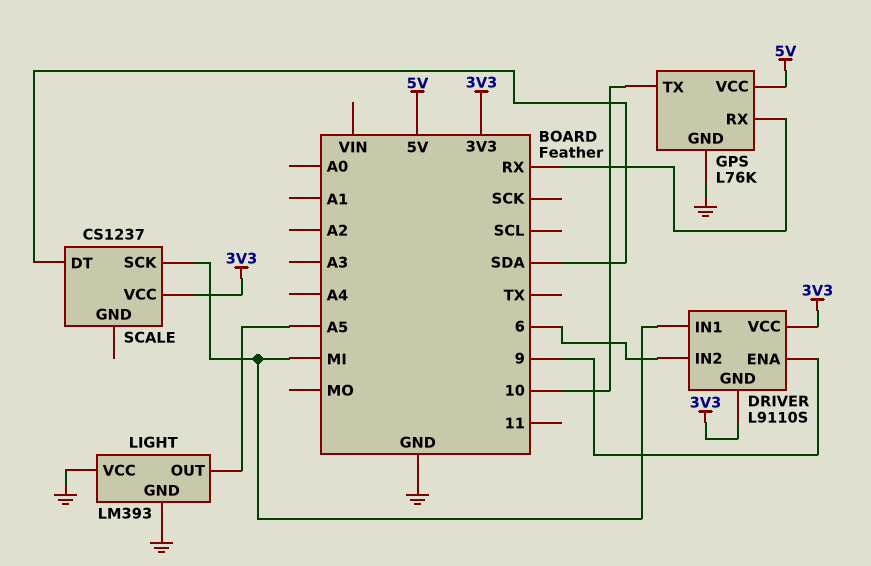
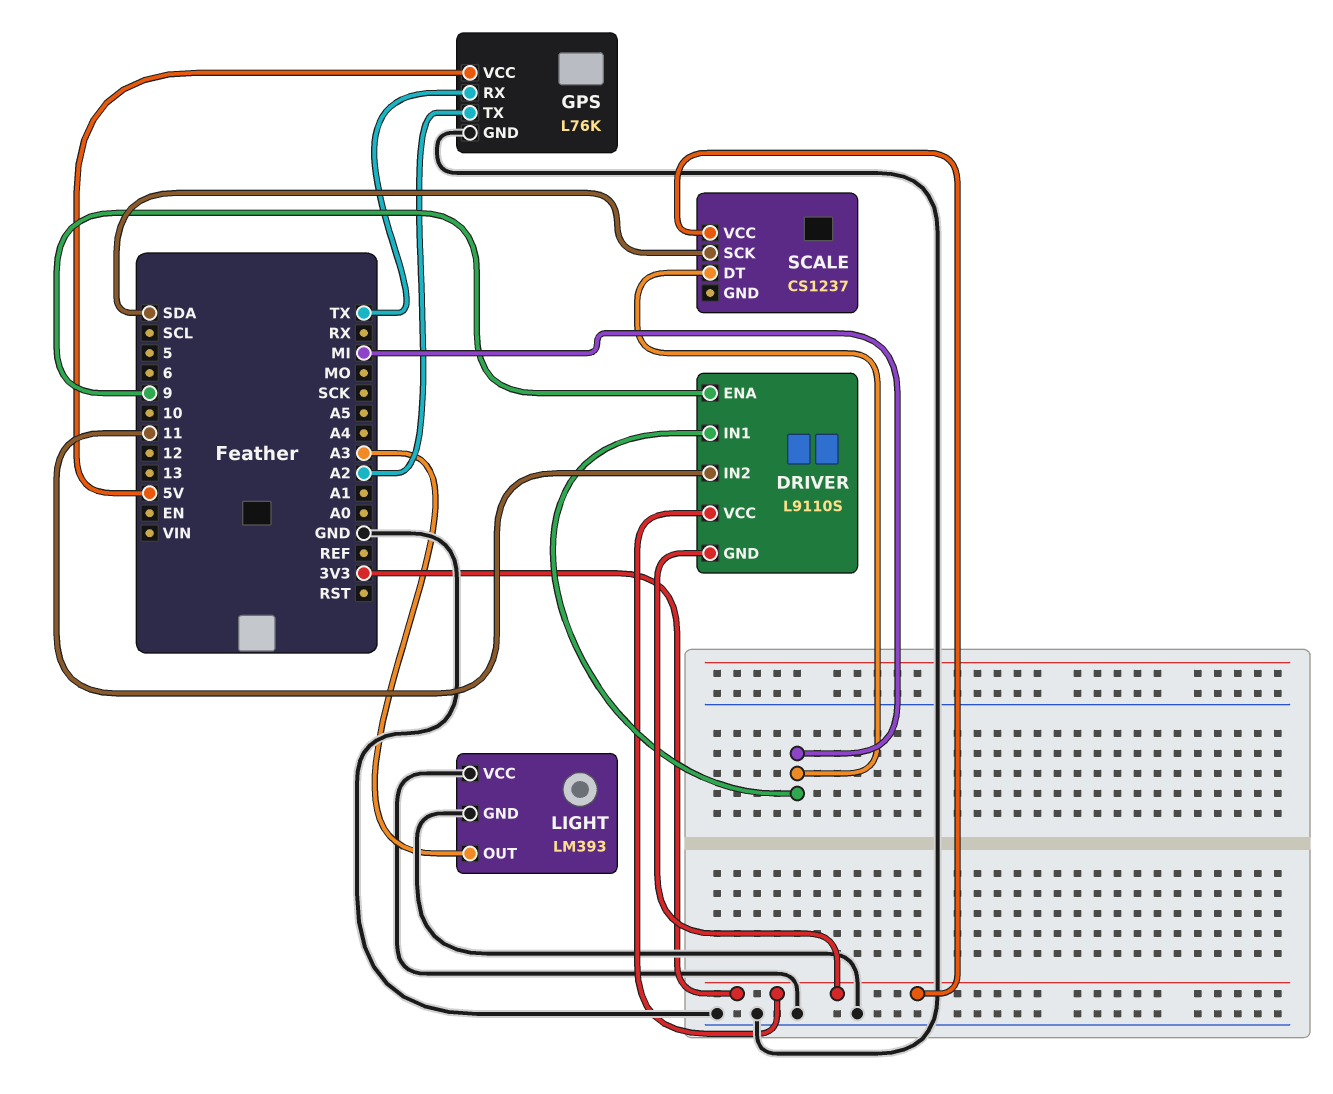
DRIVER pin IN2: 6 -> 11
GPS pin RX: RX -> TX
GPS pin TX: 10 -> A2
LIGHT pin OUT: A5 -> A3
SCALE pin DT: SDA -> MI
SCALE pin SCK: MI -> SDA

